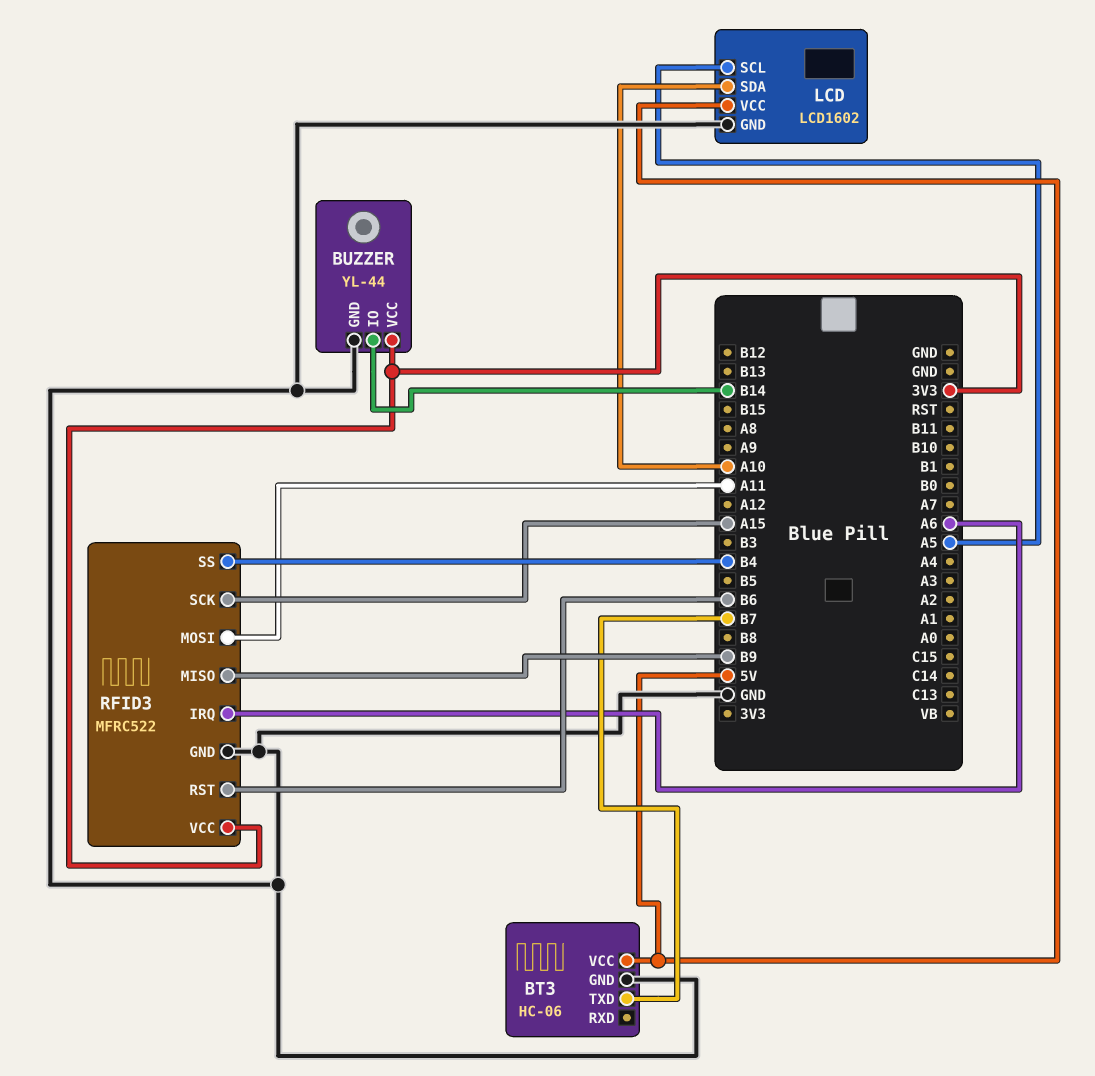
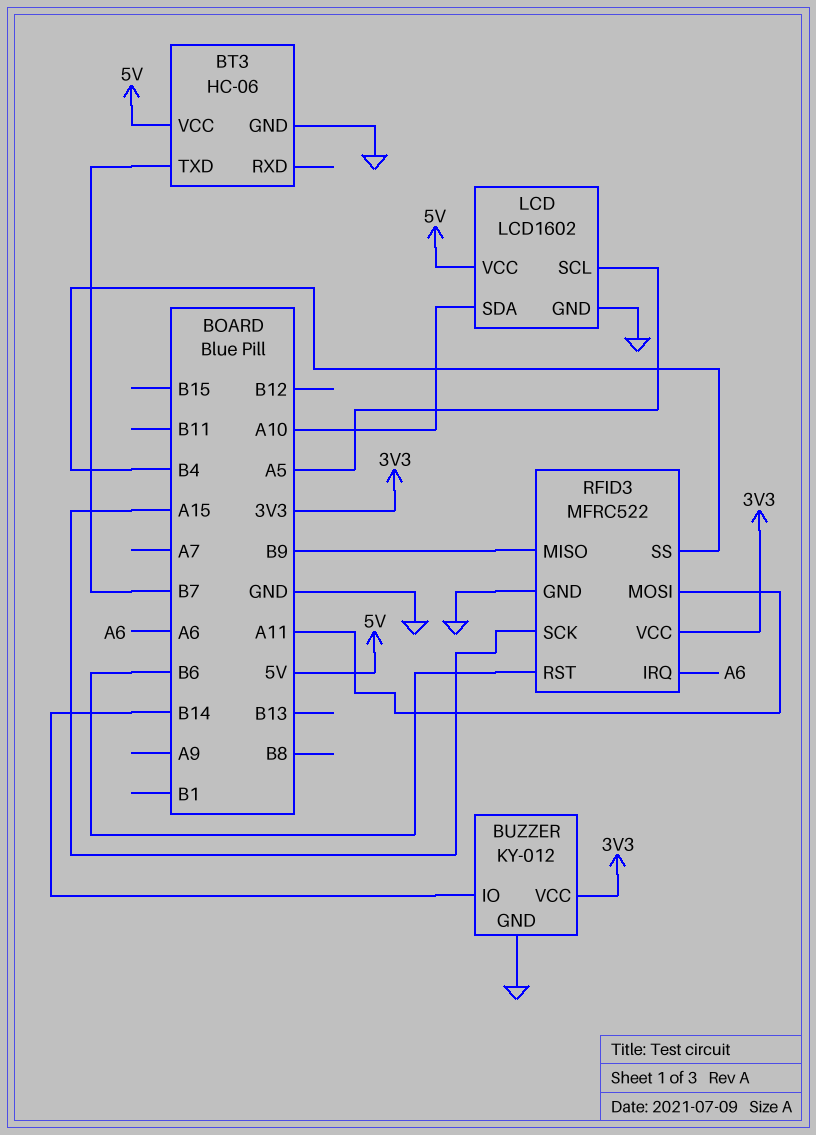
BUZZER: YL-44 -> KY-012

